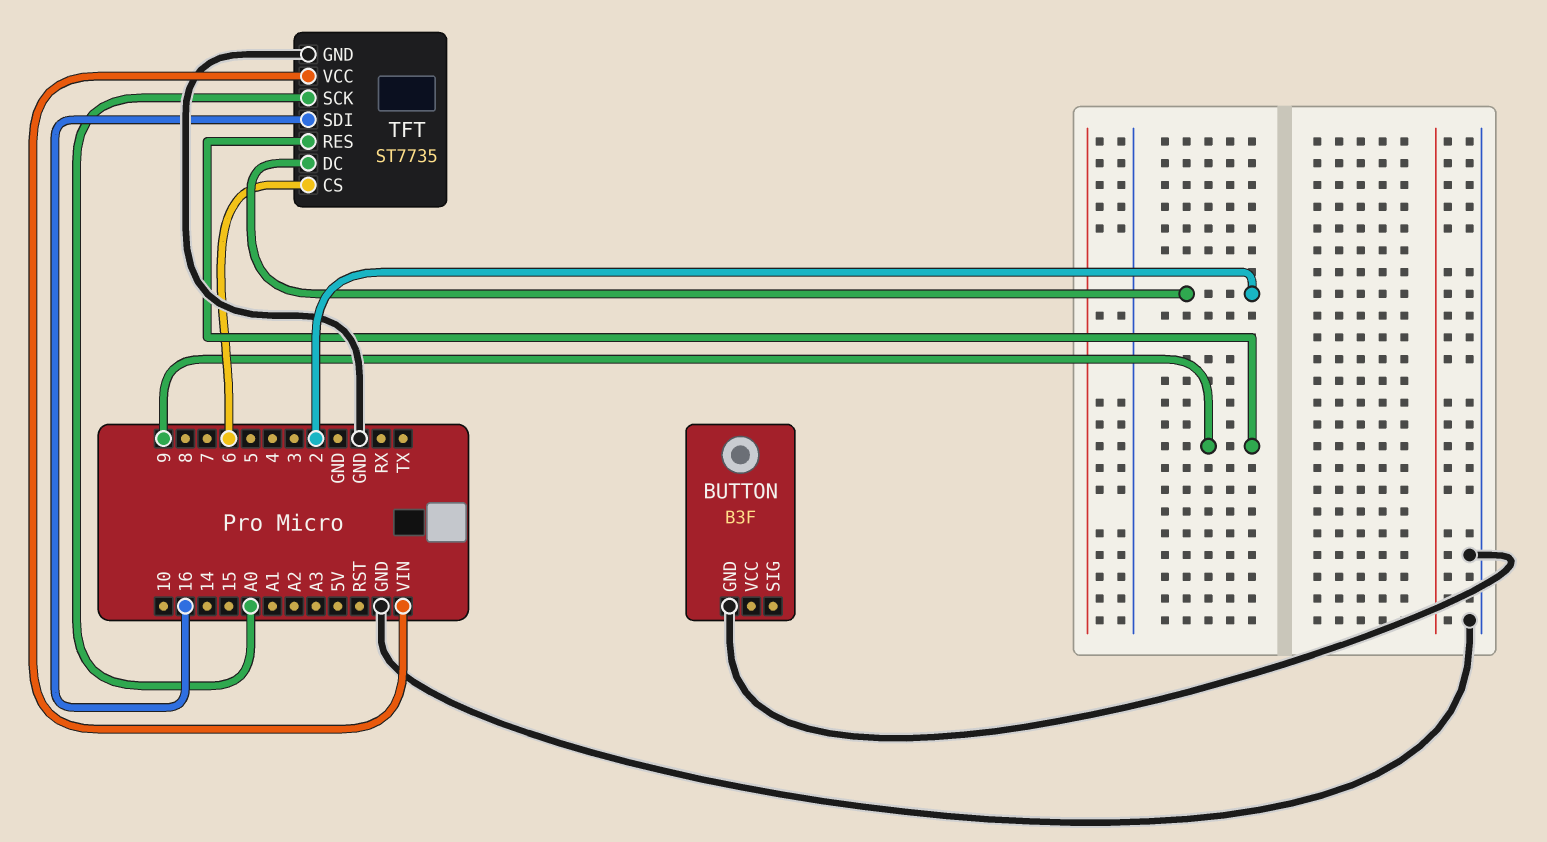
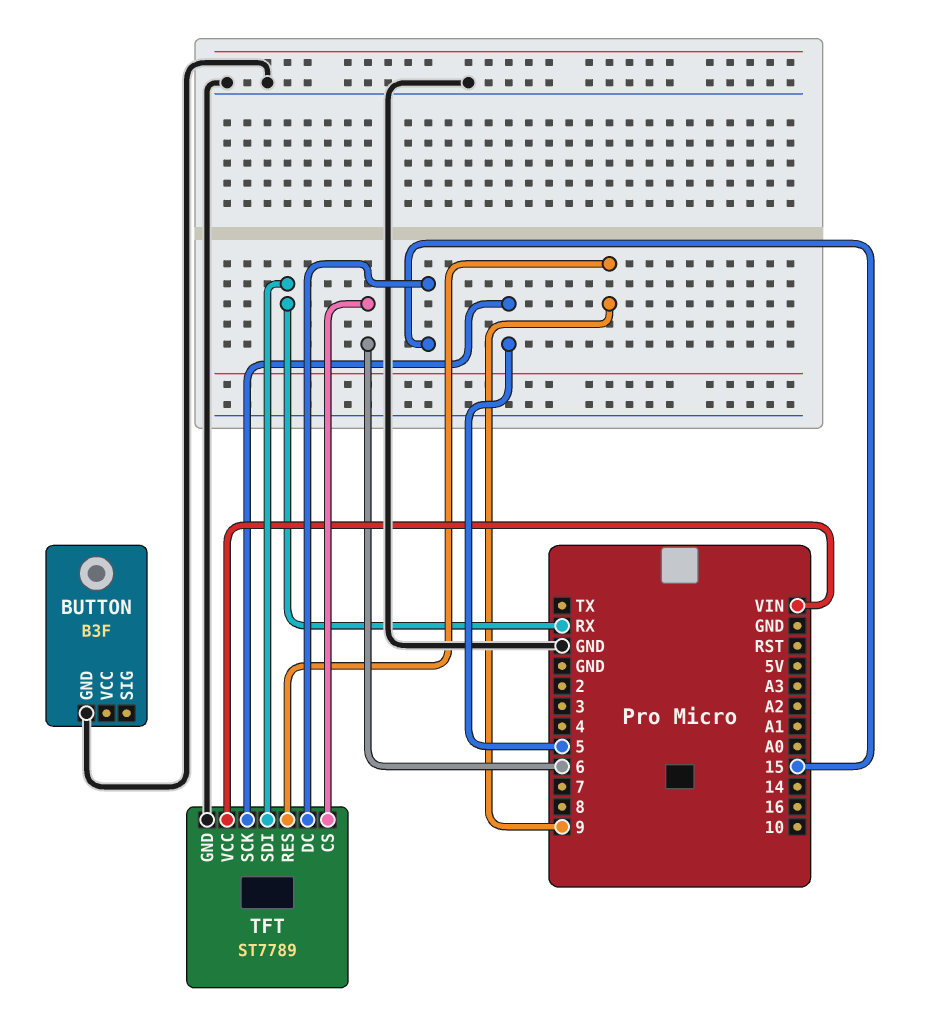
TFT: ST7735 -> ST7789
TFT pin DC: 2 -> 15
TFT pin SCK: A0 -> 5
TFT pin SDI: 16 -> RX

